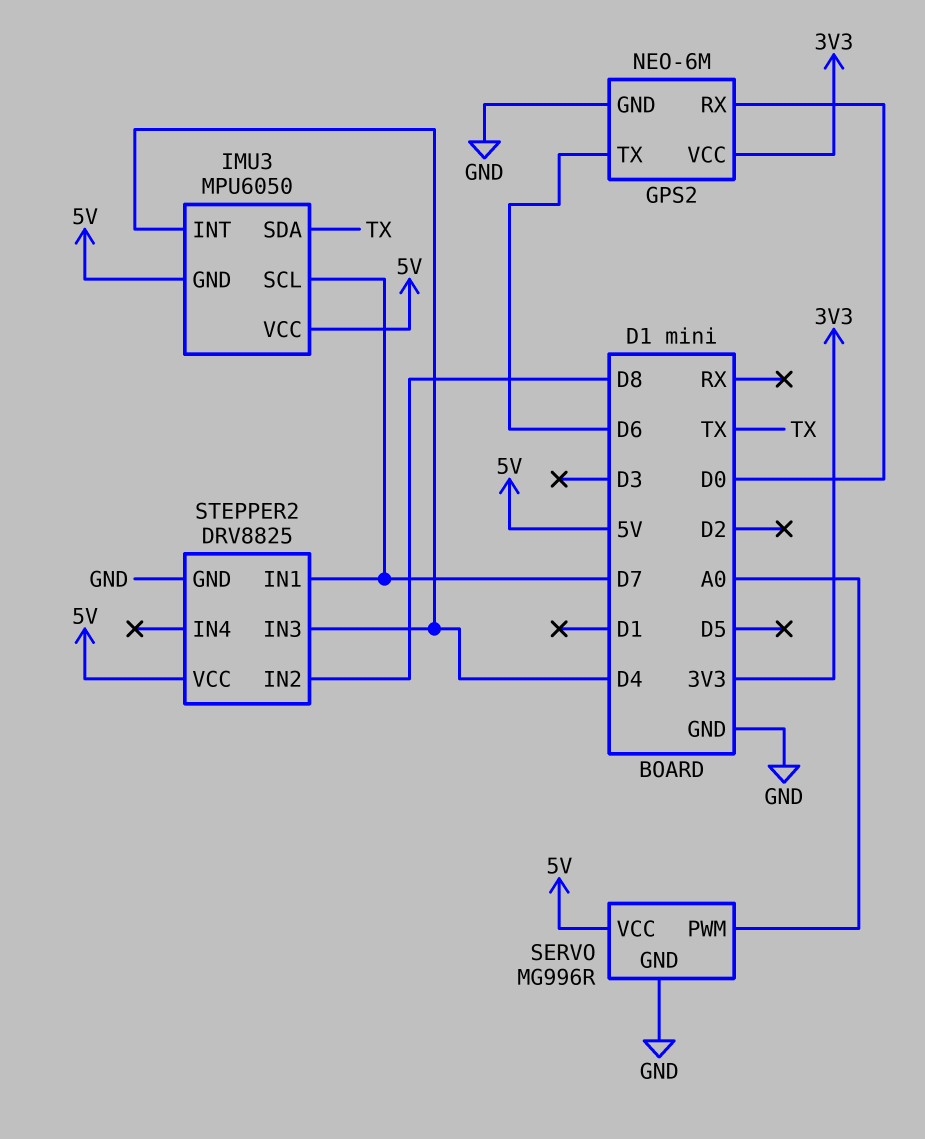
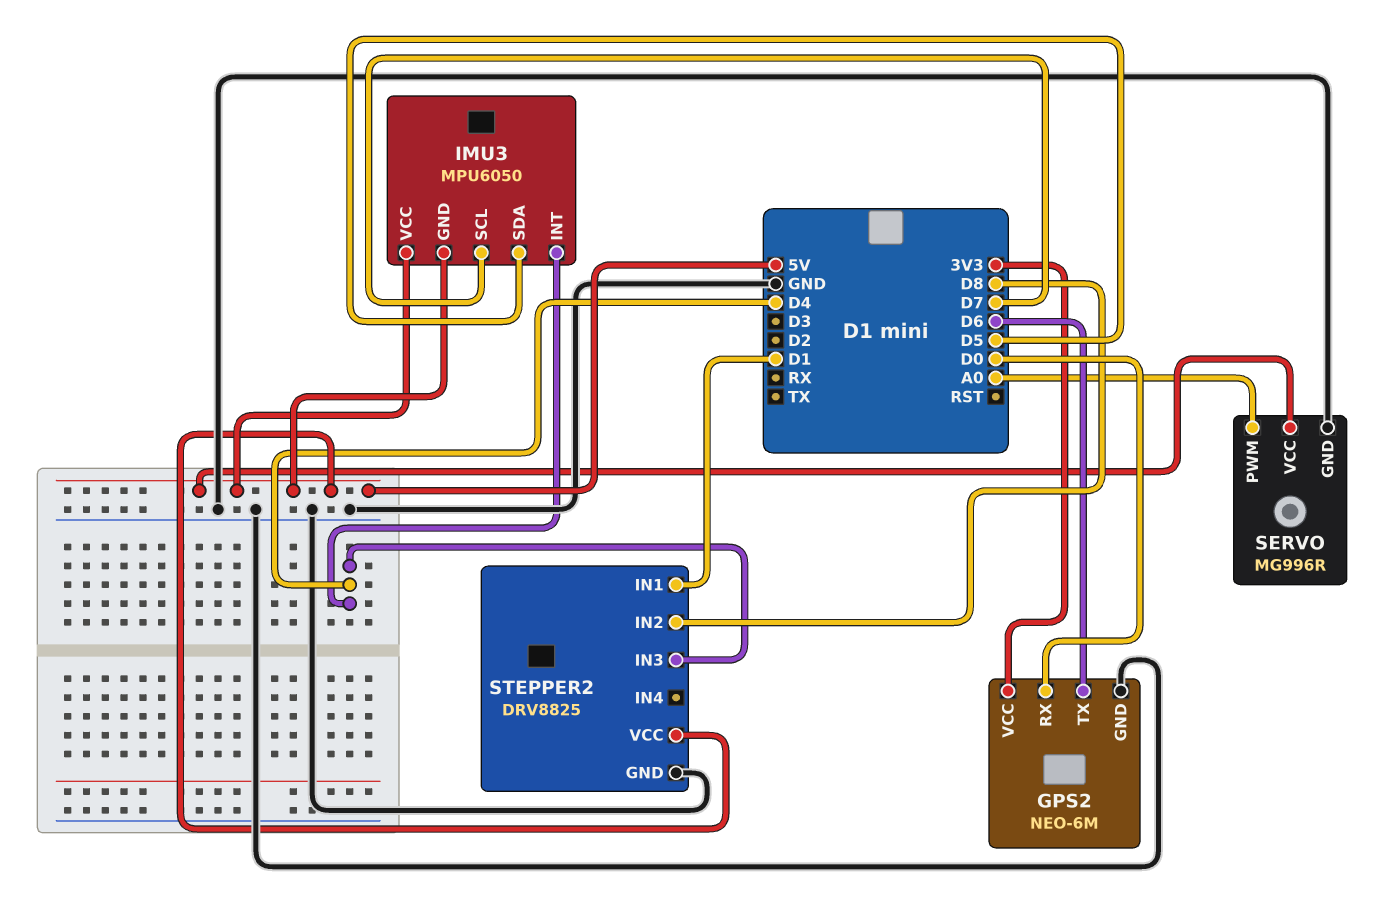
IMU3 pin SDA: TX -> D5
STEPPER2 pin IN1: D7 -> D1

